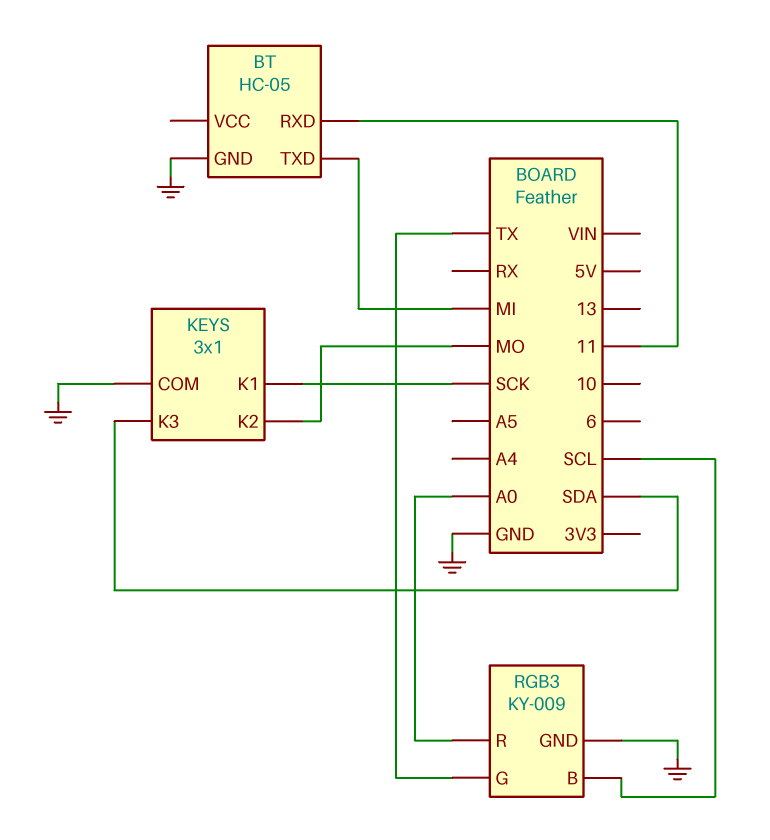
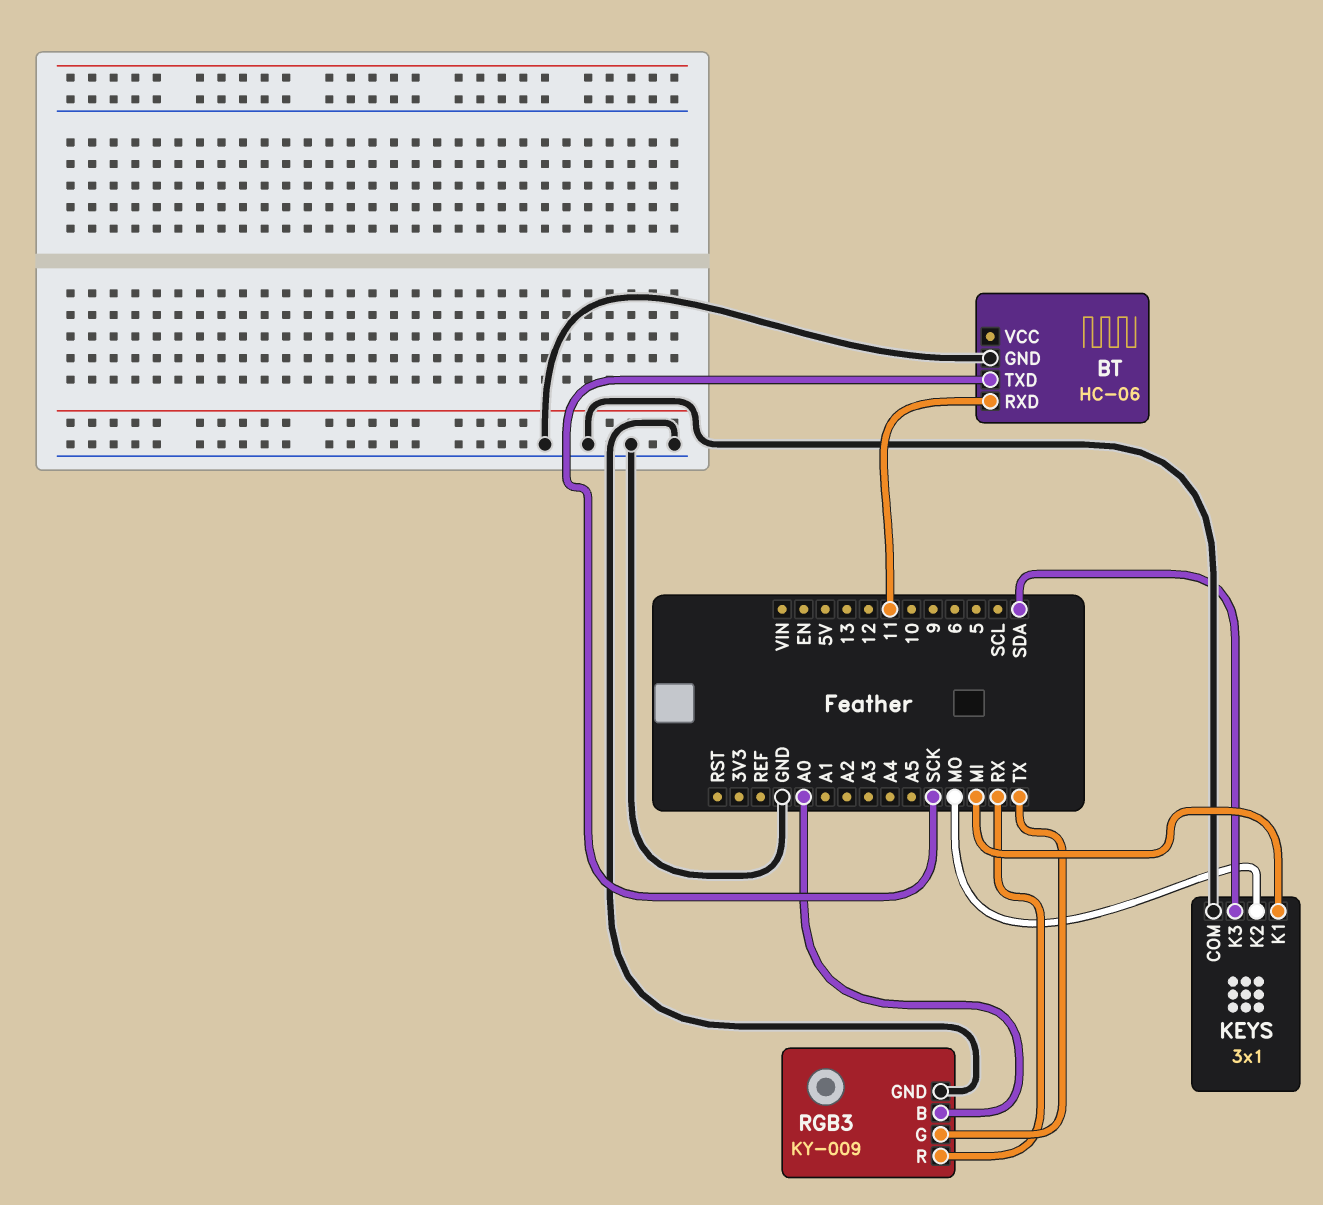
BT: HC-05 -> HC-06
BT pin TXD: MI -> SCK
KEYS pin K1: SCK -> MI
RGB3 pin B: SCL -> A0
RGB3 pin R: A0 -> RX

